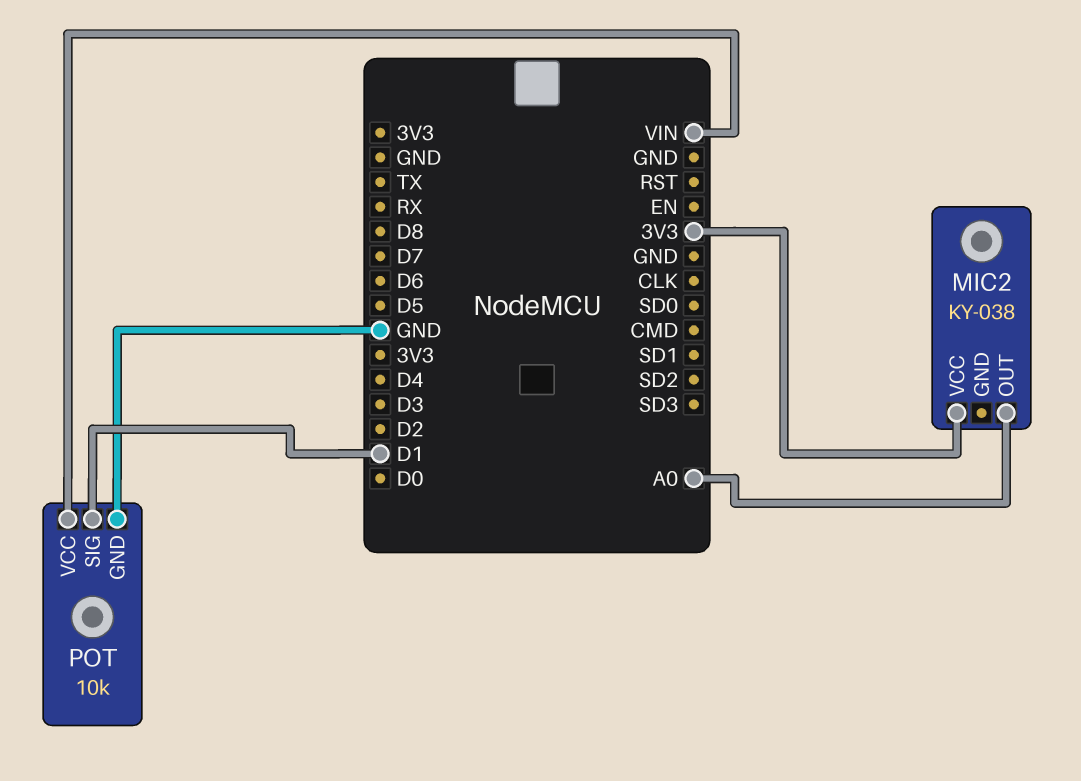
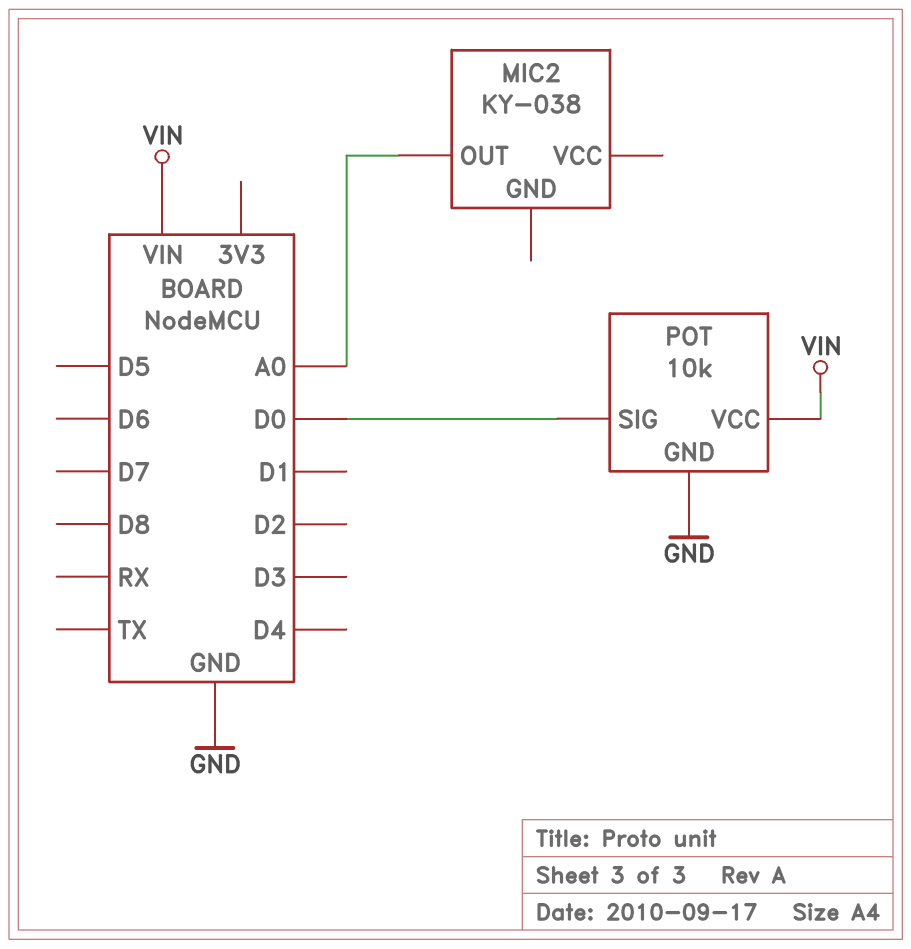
MIC2 pin VCC: 3V3 -> none
POT pin SIG: D1 -> D0

